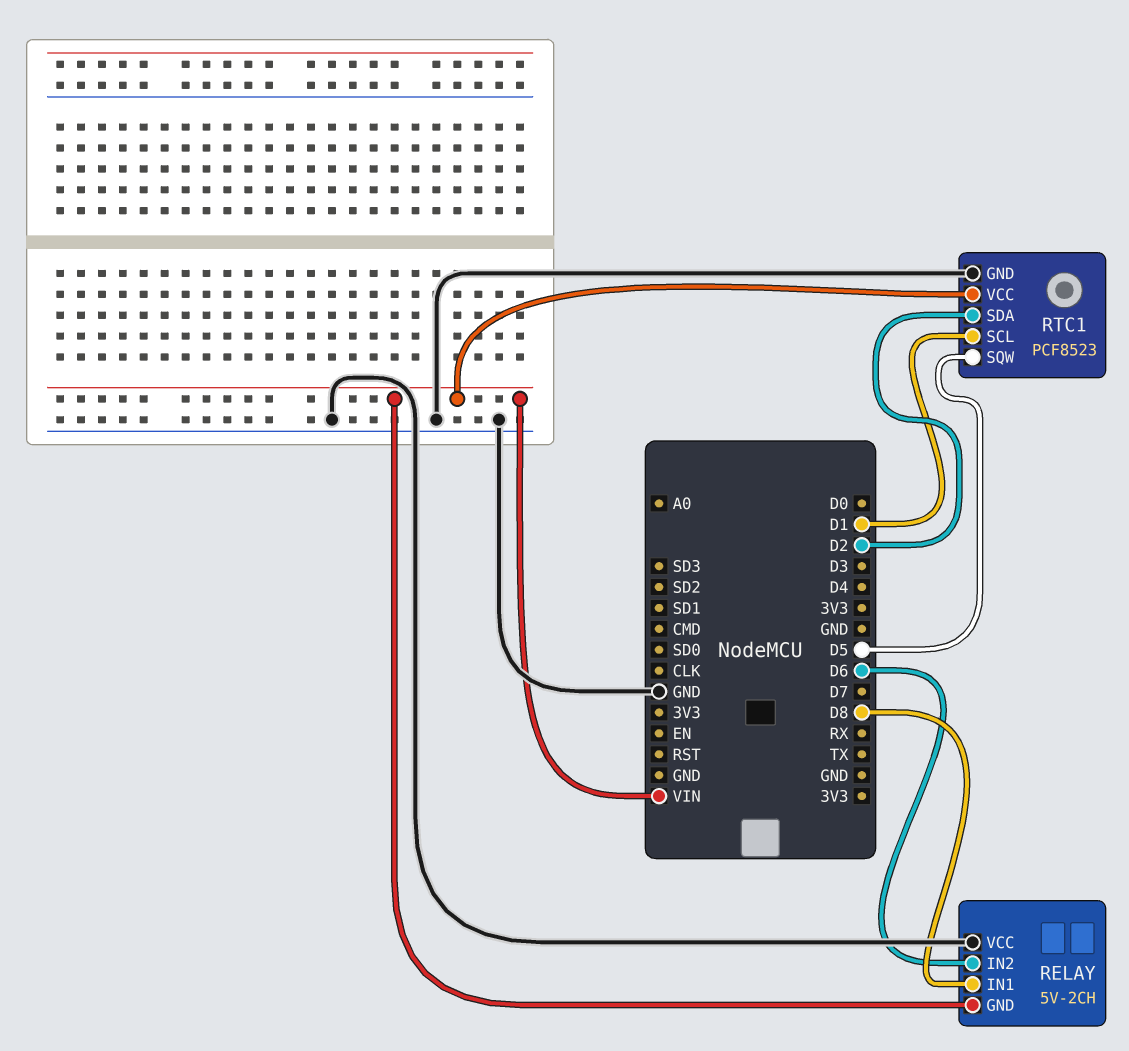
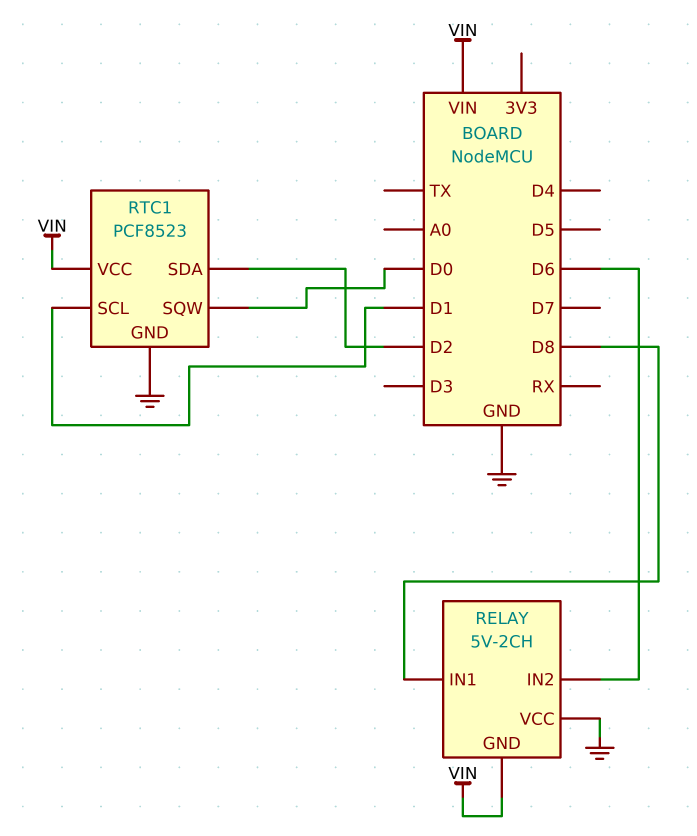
RTC1 pin SQW: D5 -> D0

